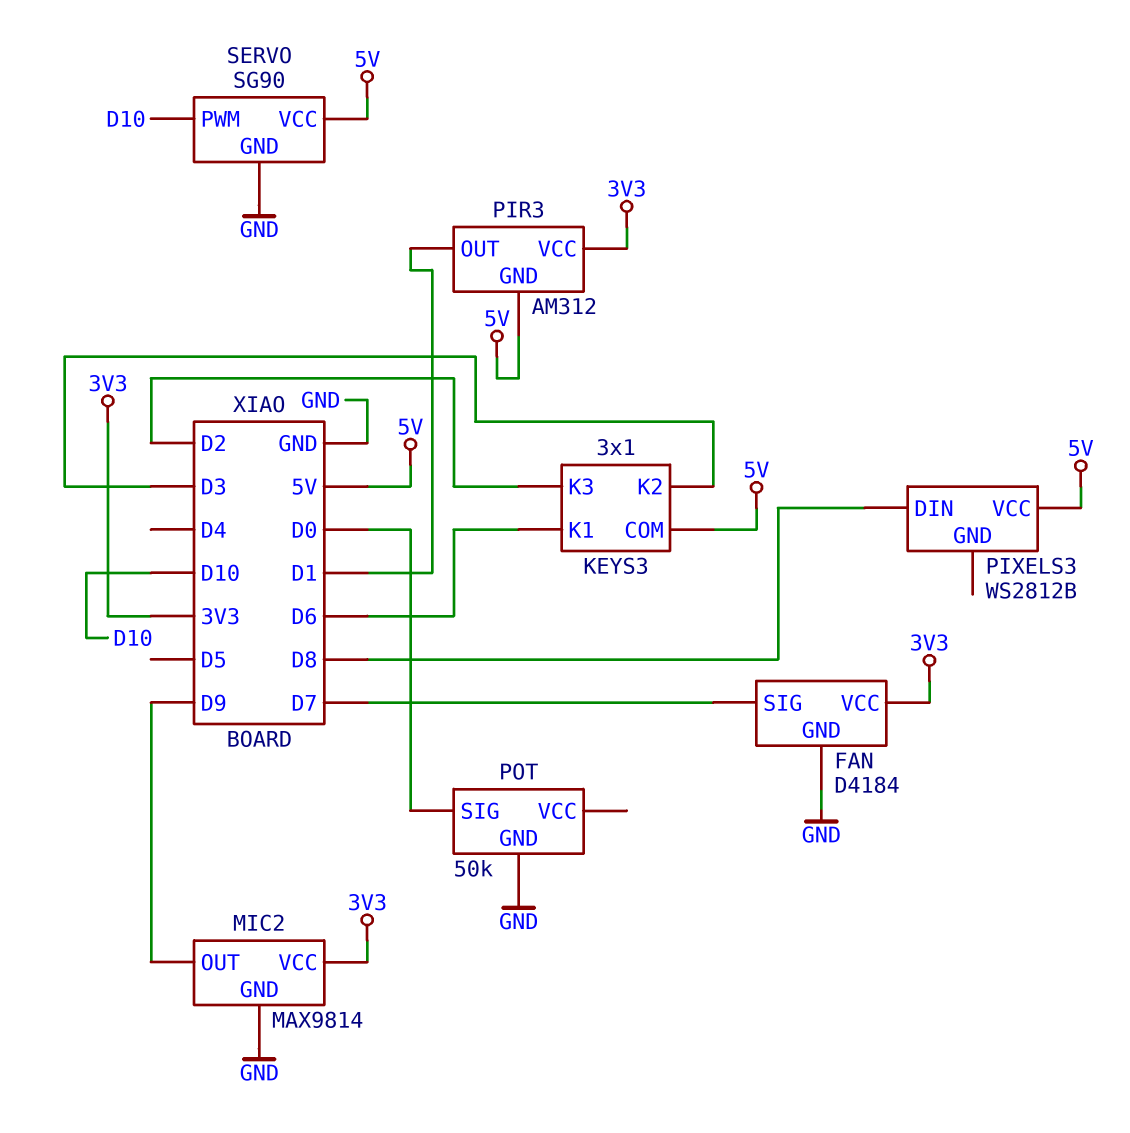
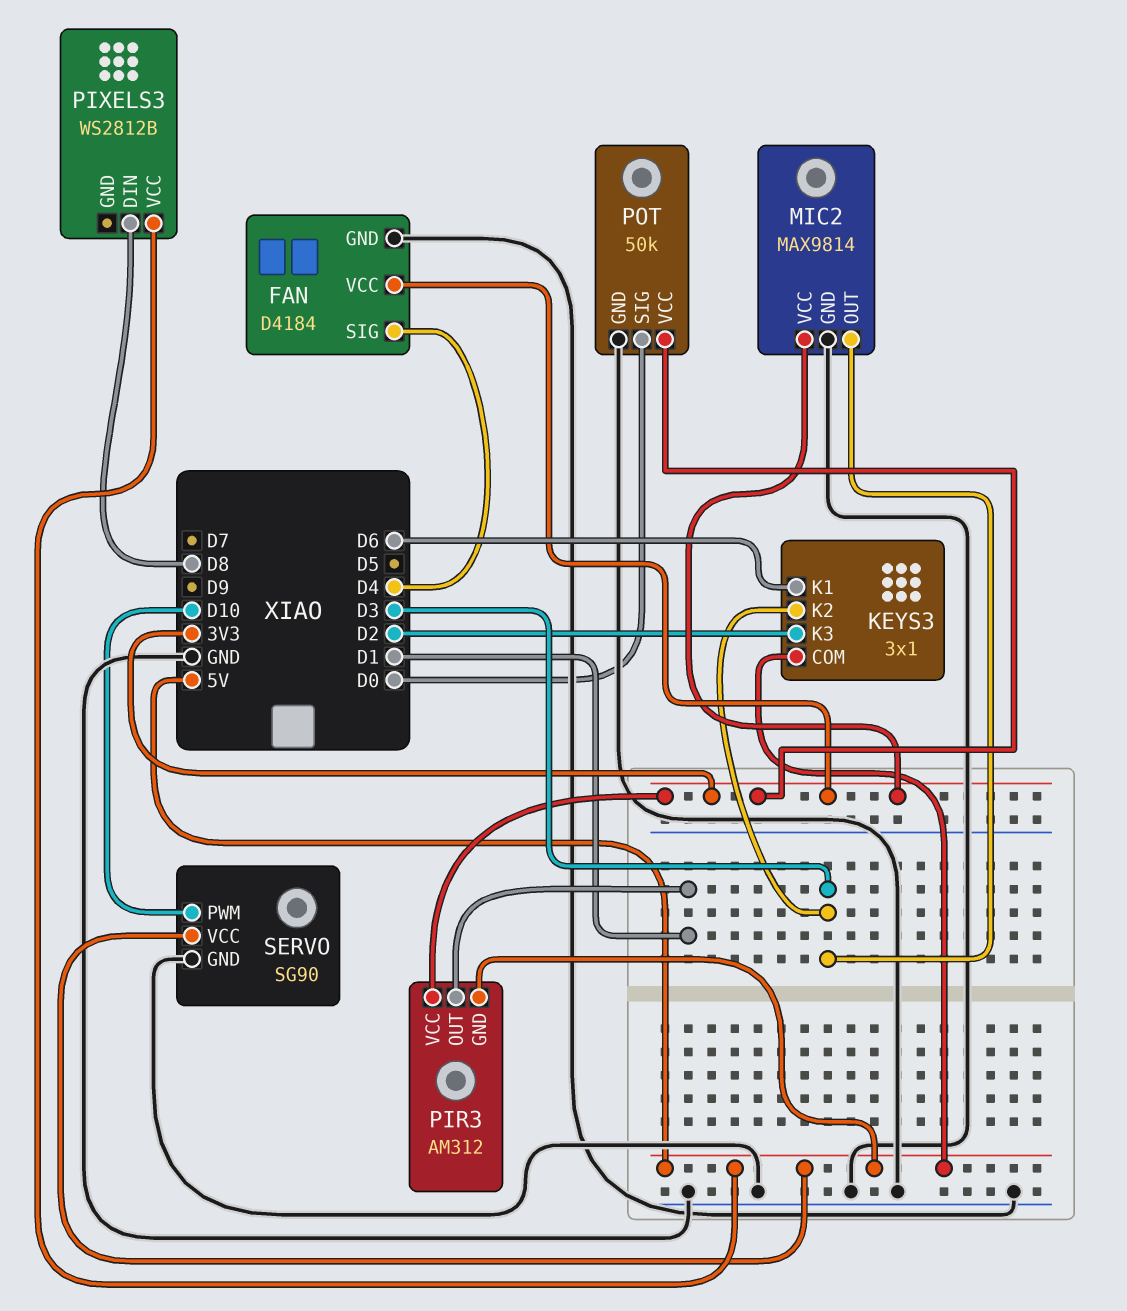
FAN pin SIG: D7 -> D4
MIC2 pin OUT: D9 -> D3
POT pin VCC: none -> 3V3

